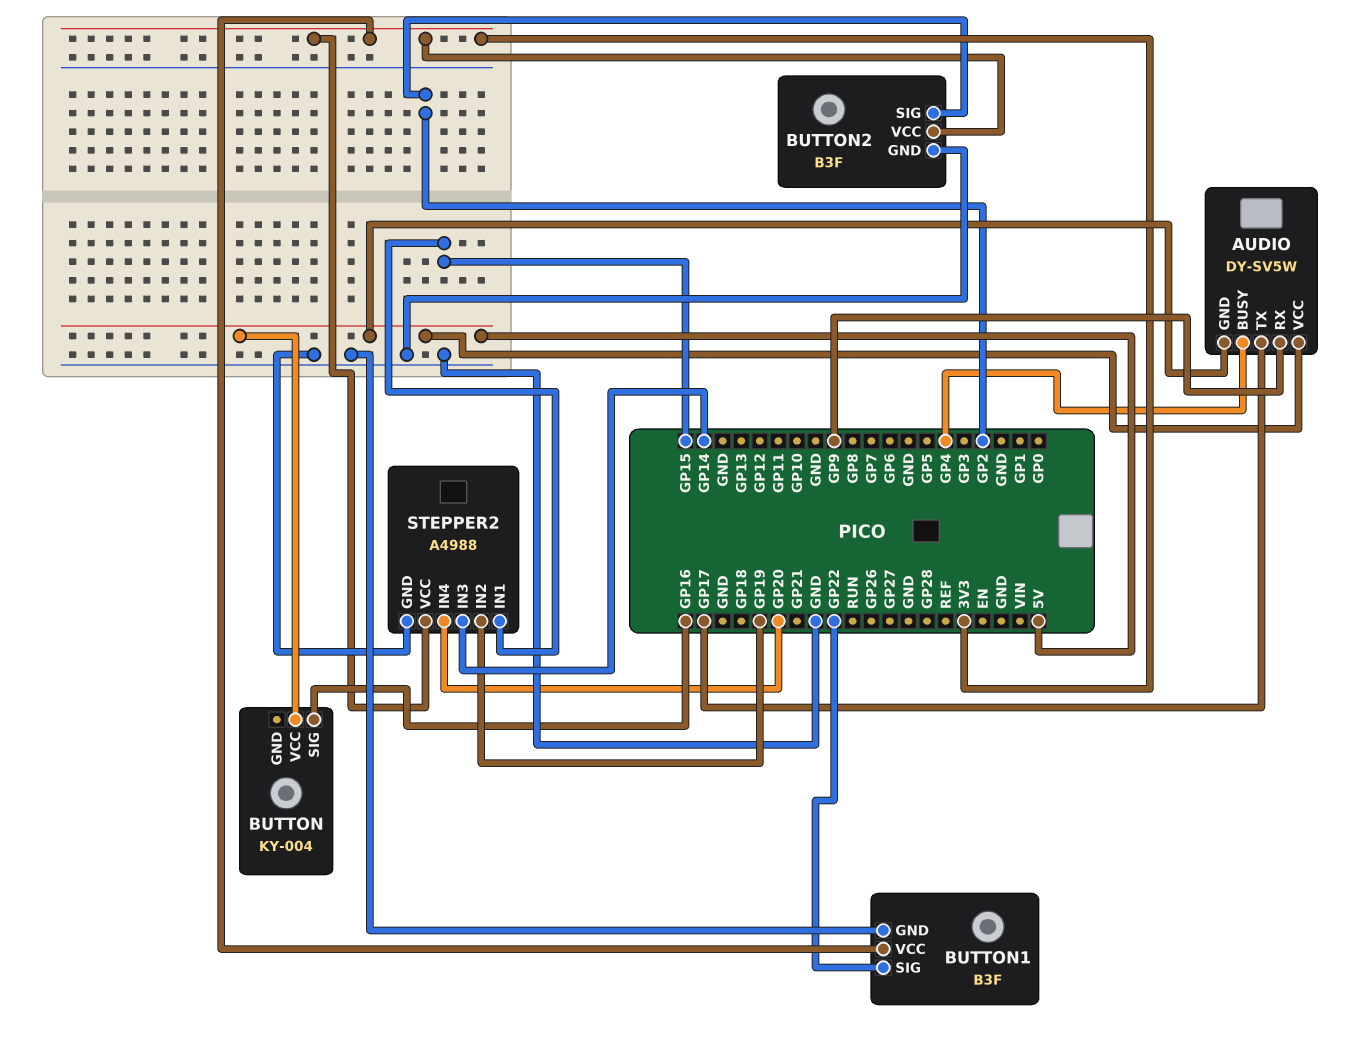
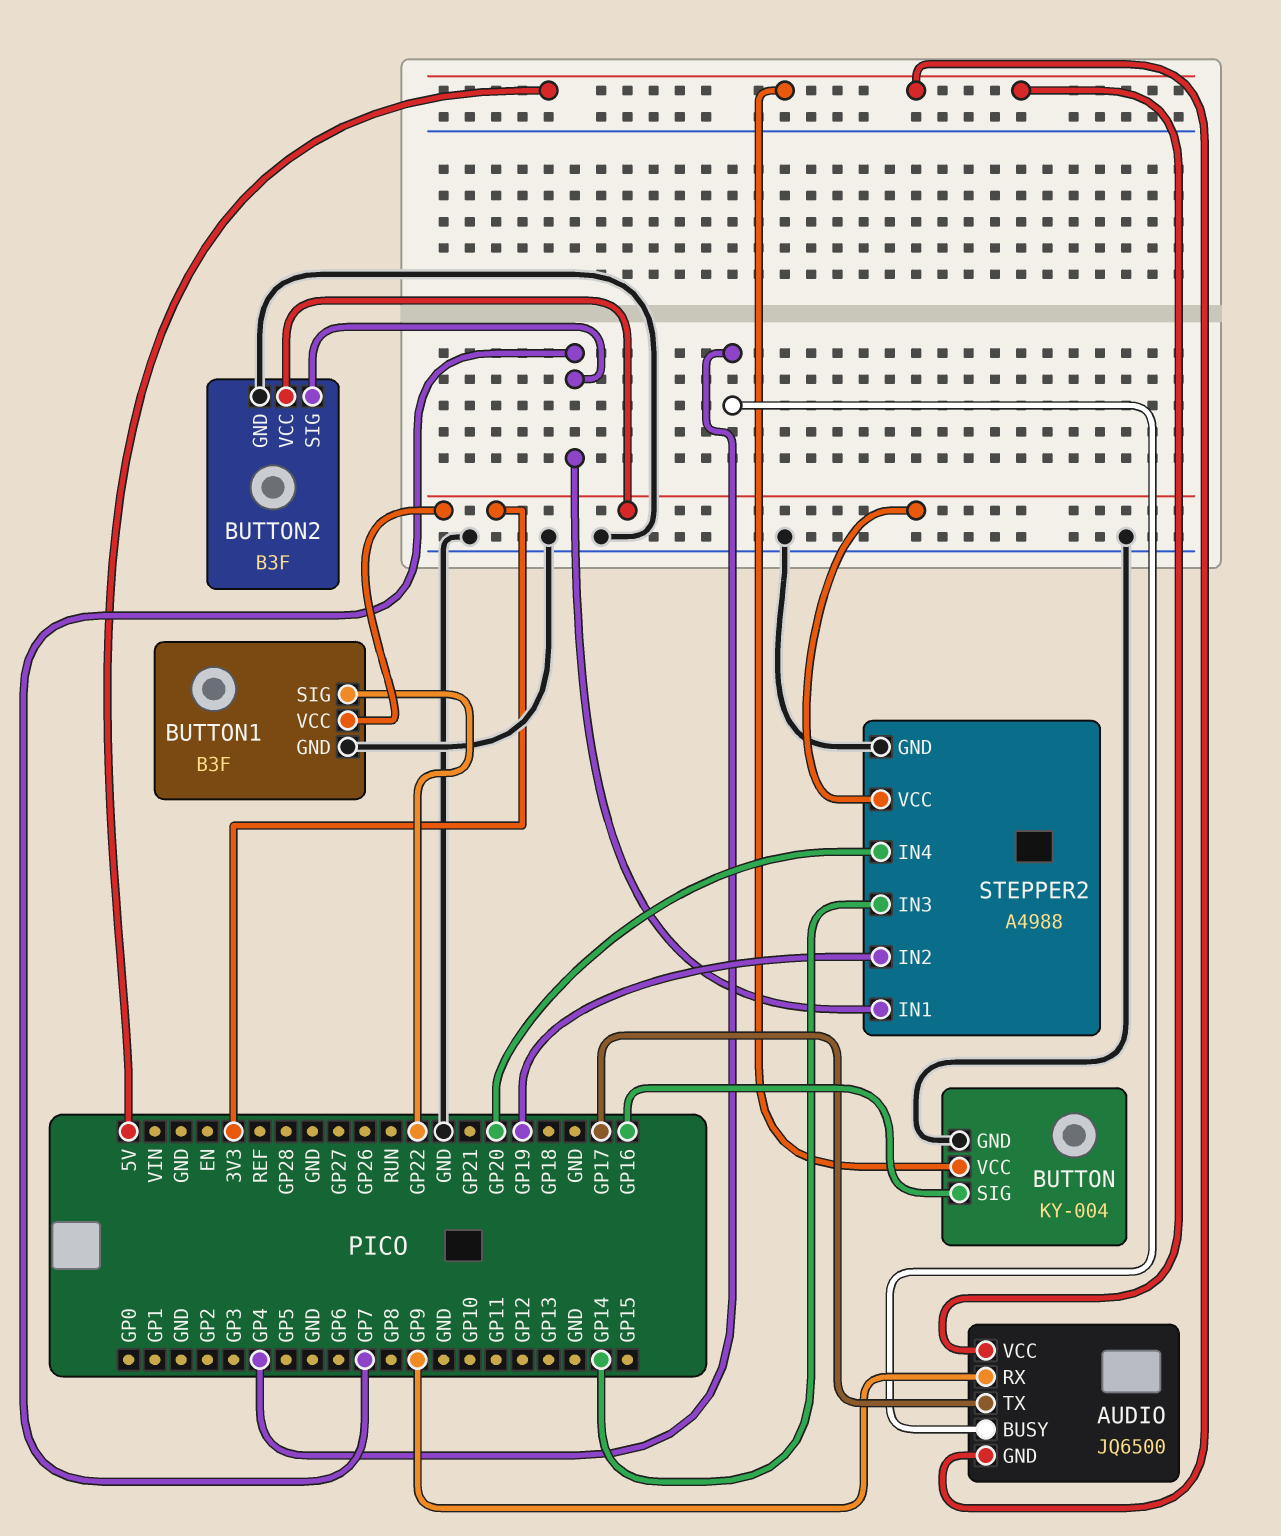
AUDIO: DY-SV5W -> JQ6500
BUTTON pin GND: none -> GND
BUTTON2 pin SIG: GP2 -> GP7
STEPPER2 pin IN1: GP15 -> GP7

